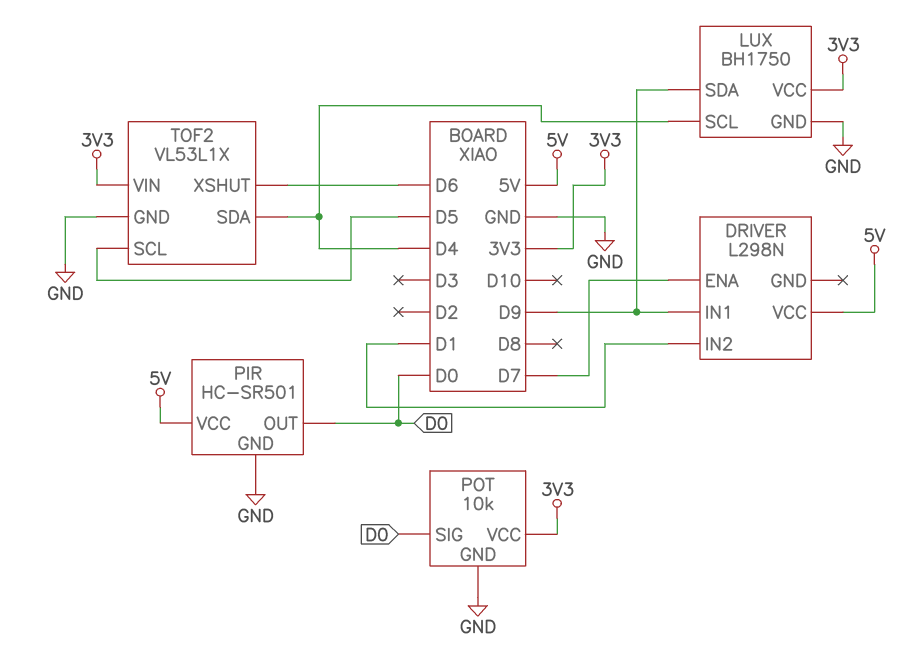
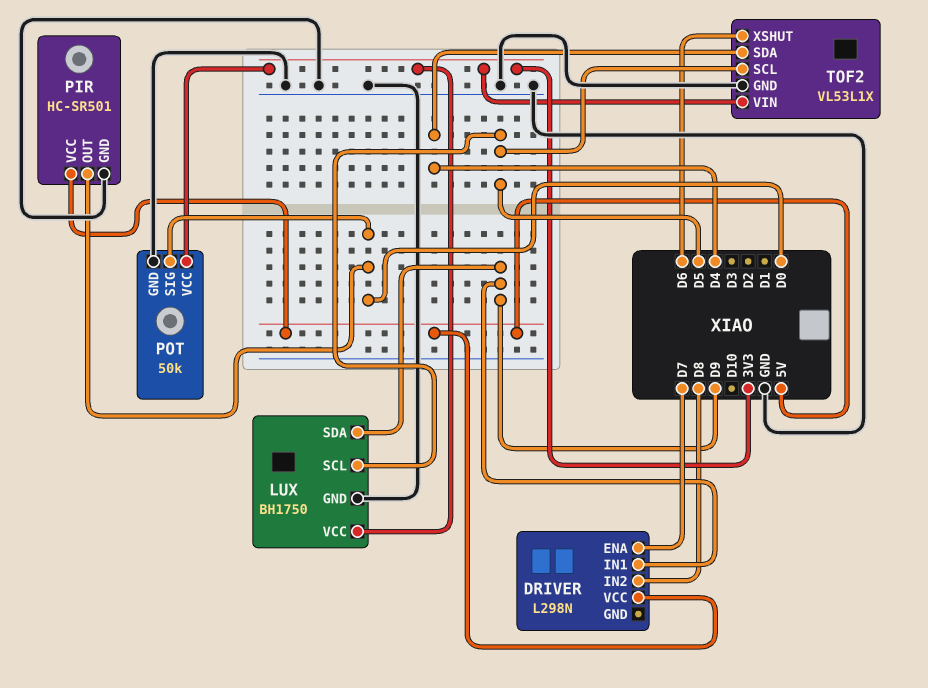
DRIVER pin IN2: D1 -> D8
LUX pin SCL: D4 -> D5
POT: 10k -> 50k

